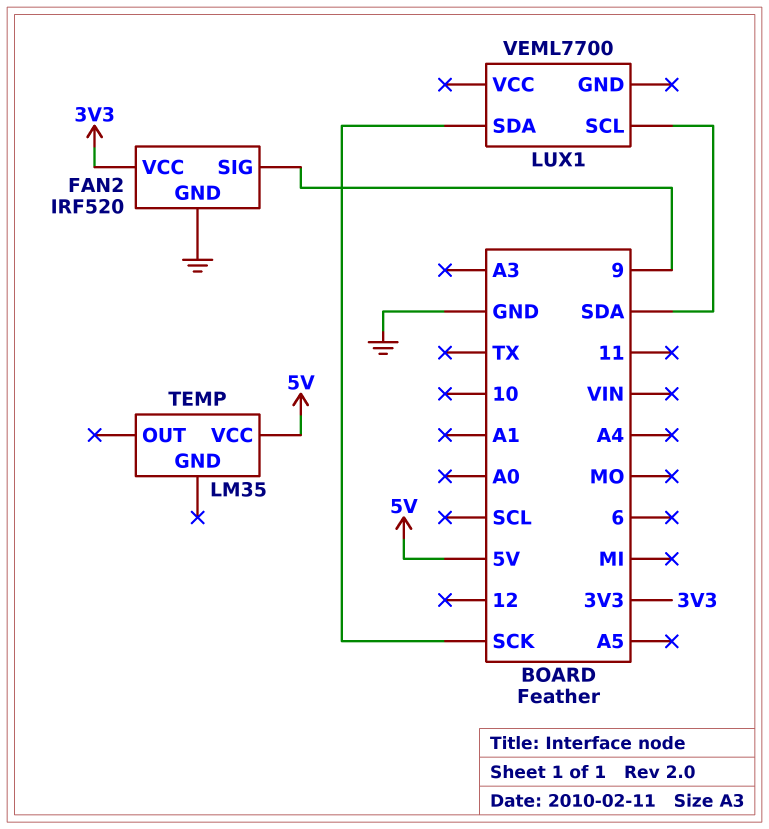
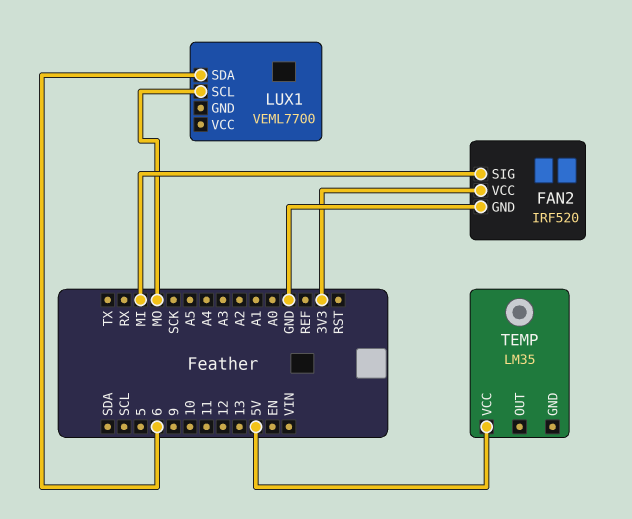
FAN2 pin SIG: 9 -> MI
LUX1 pin SCL: SDA -> MO
LUX1 pin SDA: SCK -> 6

